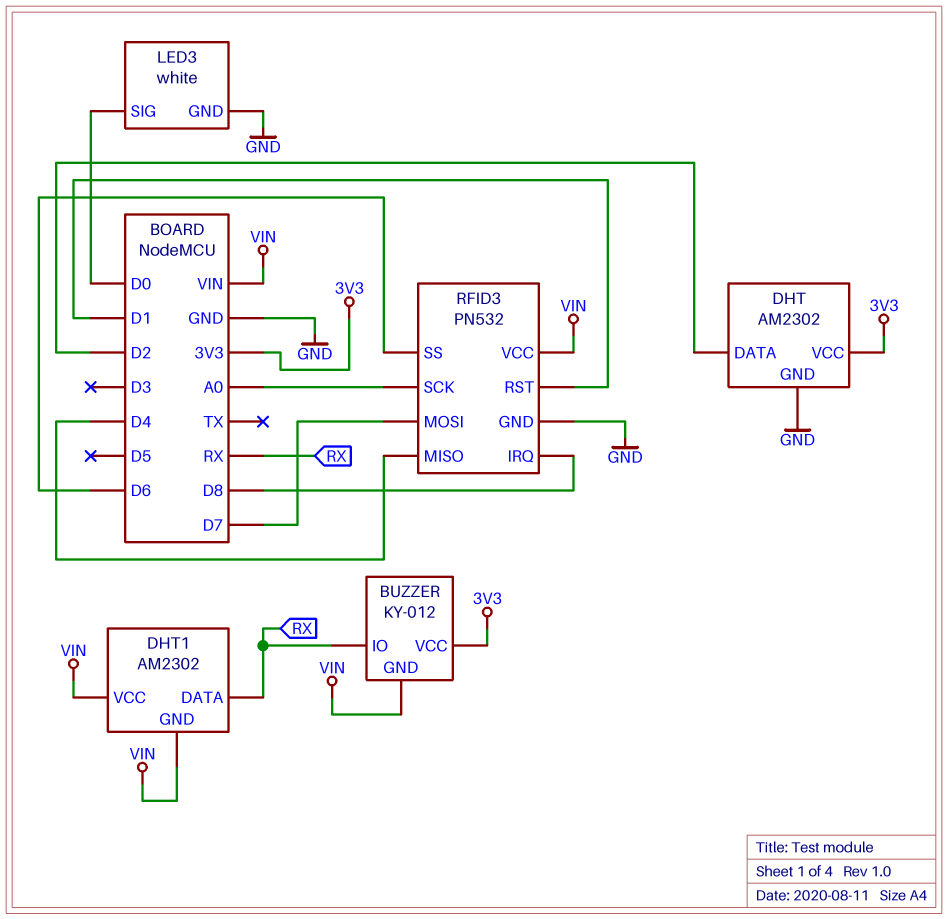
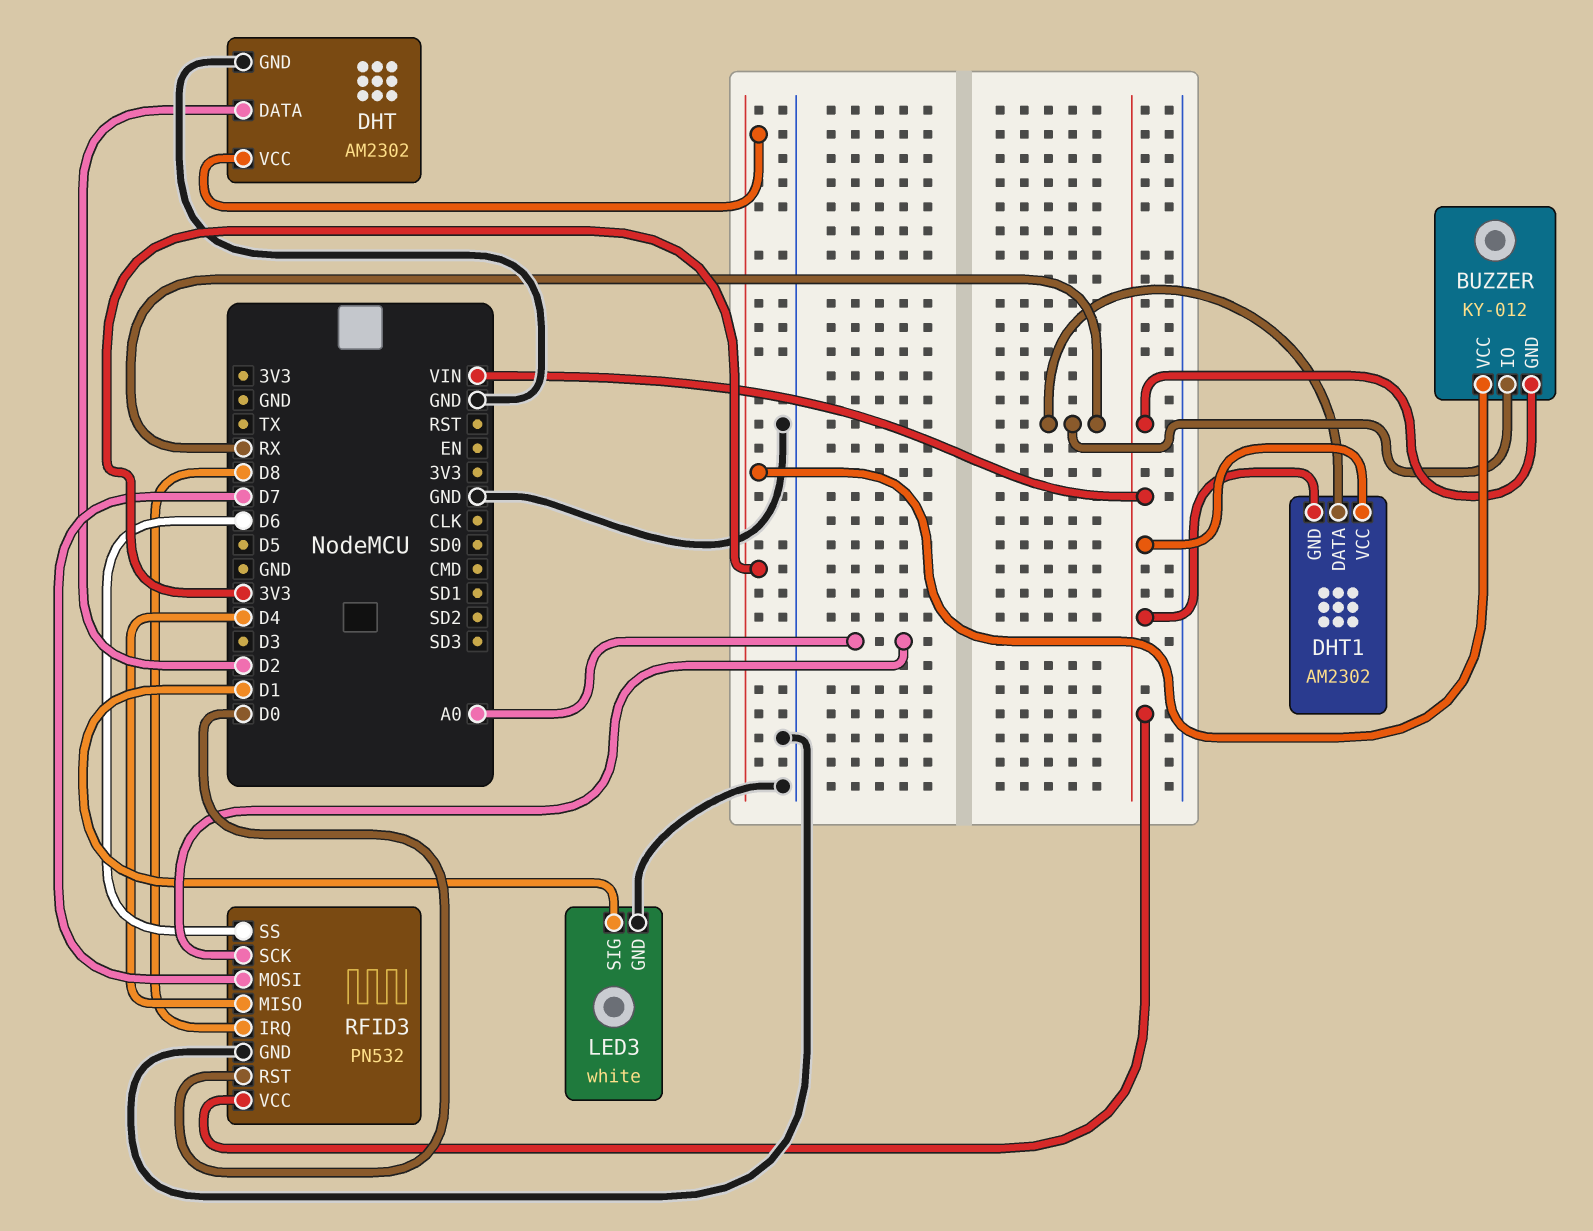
LED3 pin SIG: D0 -> D1
RFID3 pin RST: D1 -> D0

